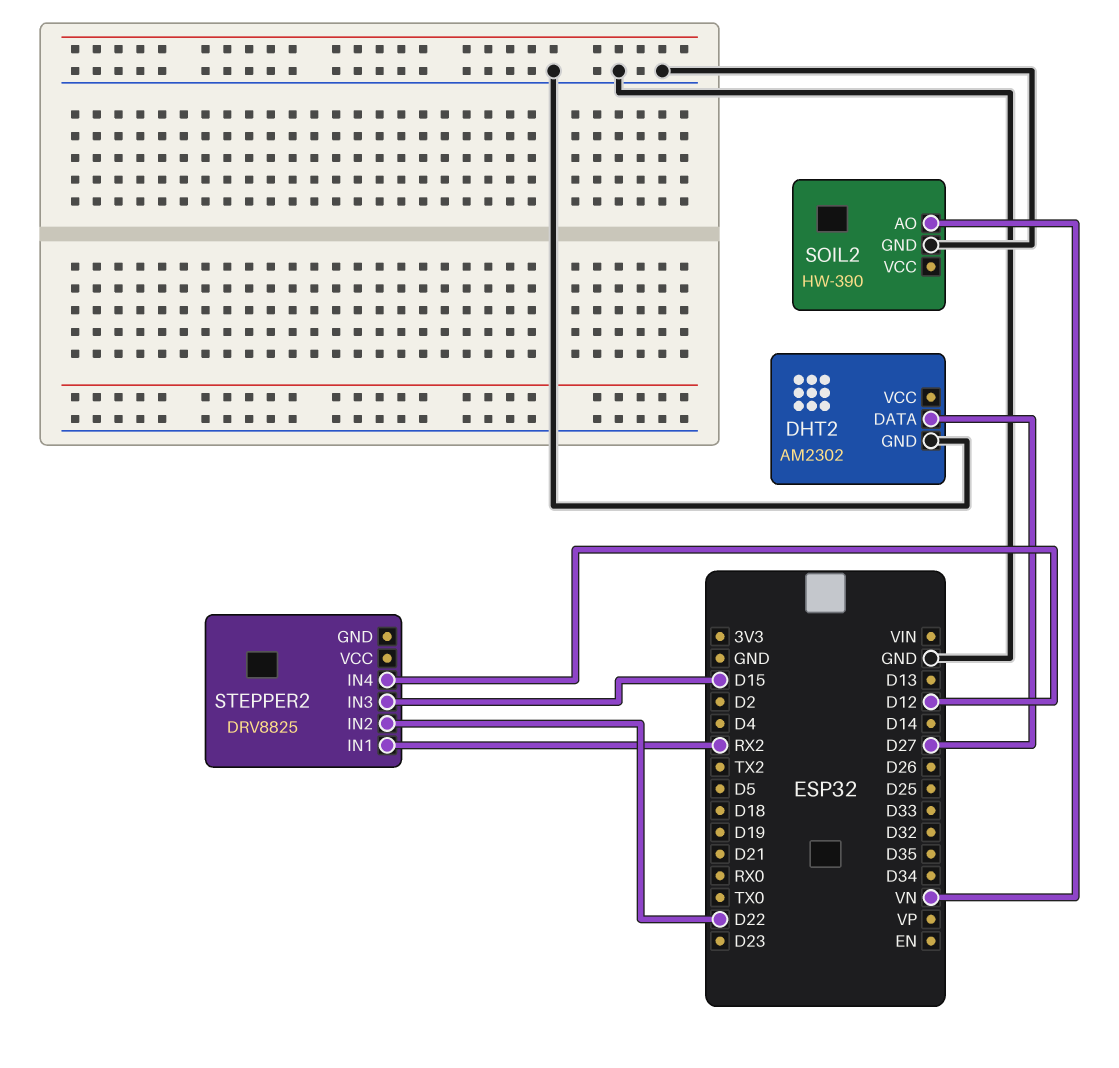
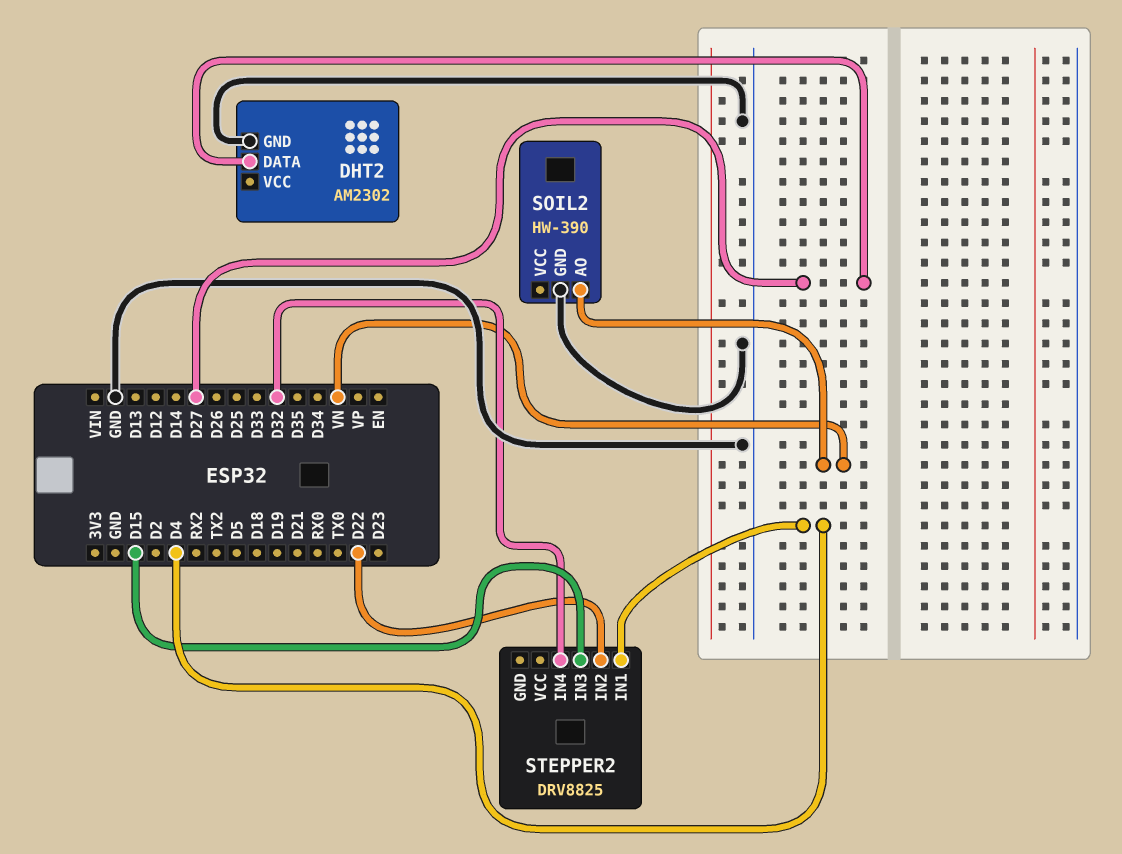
STEPPER2 pin IN1: RX2 -> D4
STEPPER2 pin IN4: D12 -> D32

